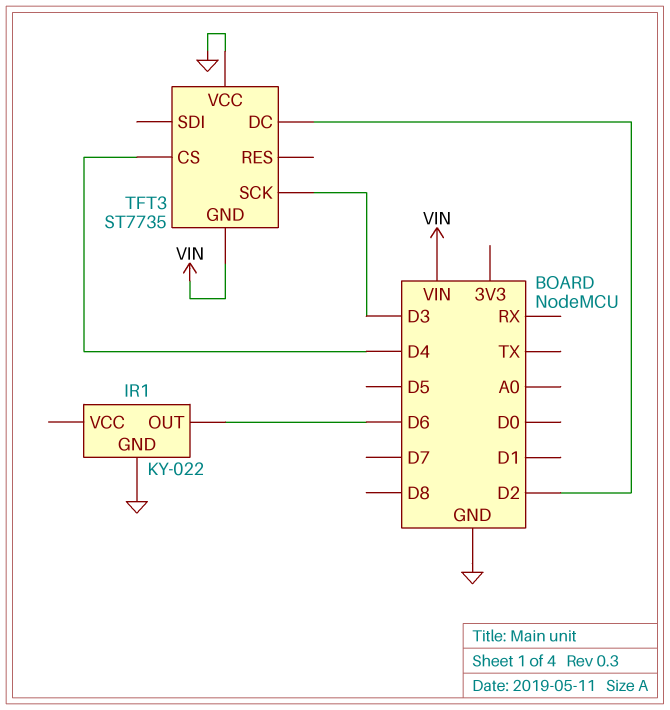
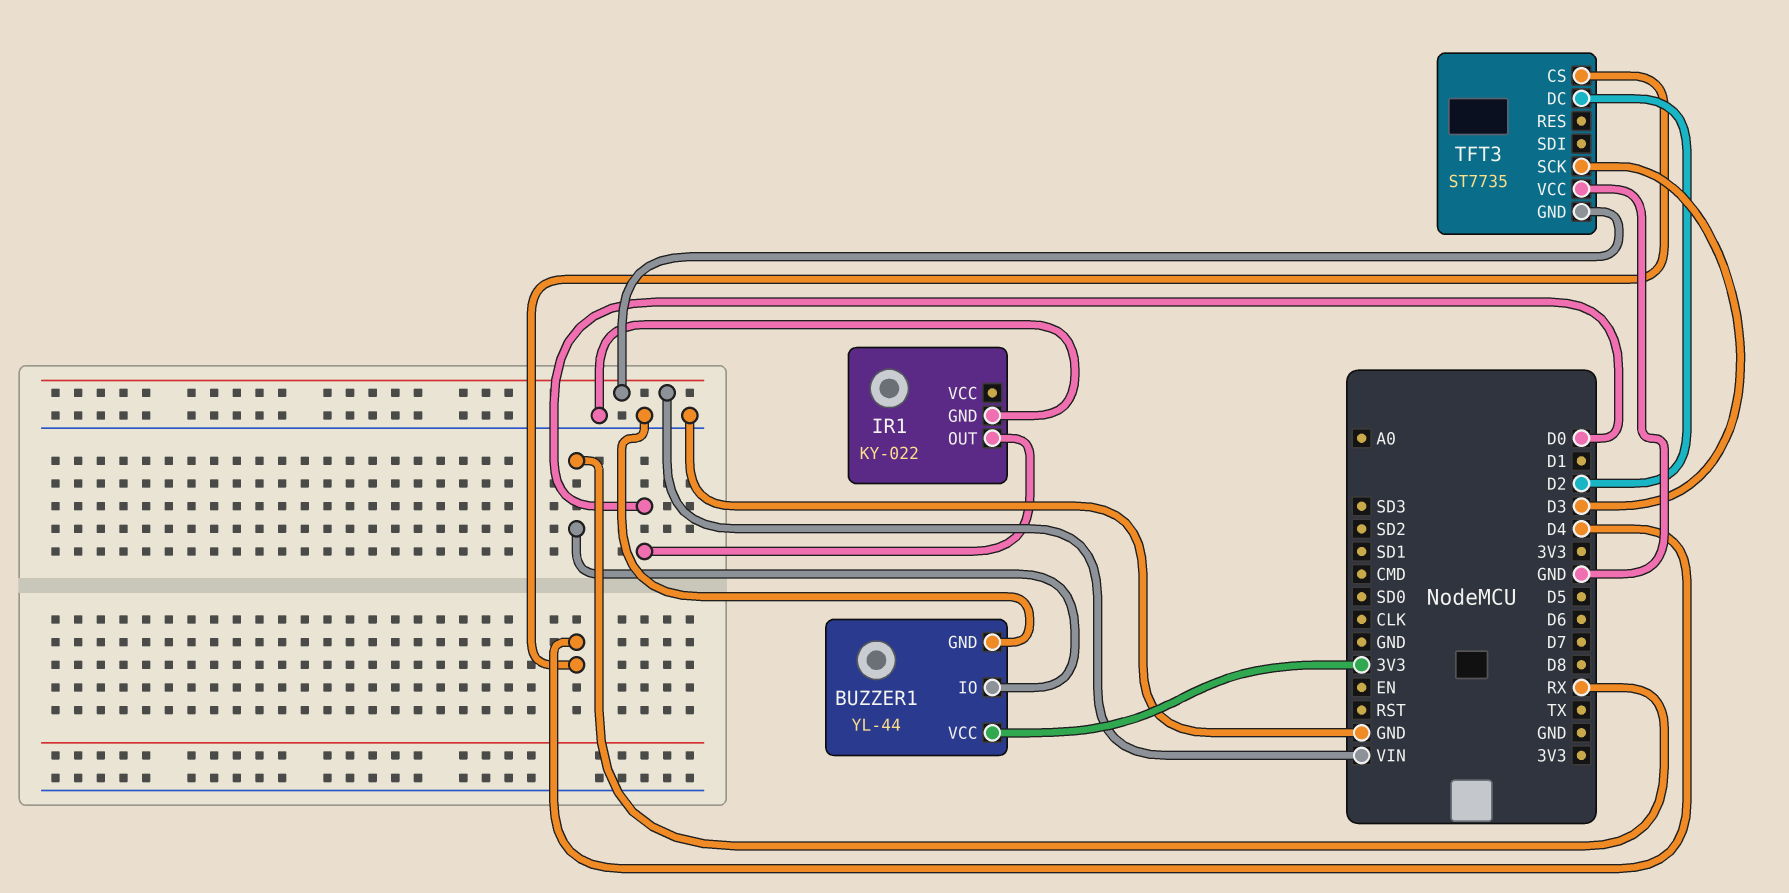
BUZZER1: none -> YL-44
BUZZER1 pin GND: none -> GND
BUZZER1 pin IO: none -> RX
BUZZER1 pin VCC: none -> 3V3
IR1 pin OUT: D6 -> D0

